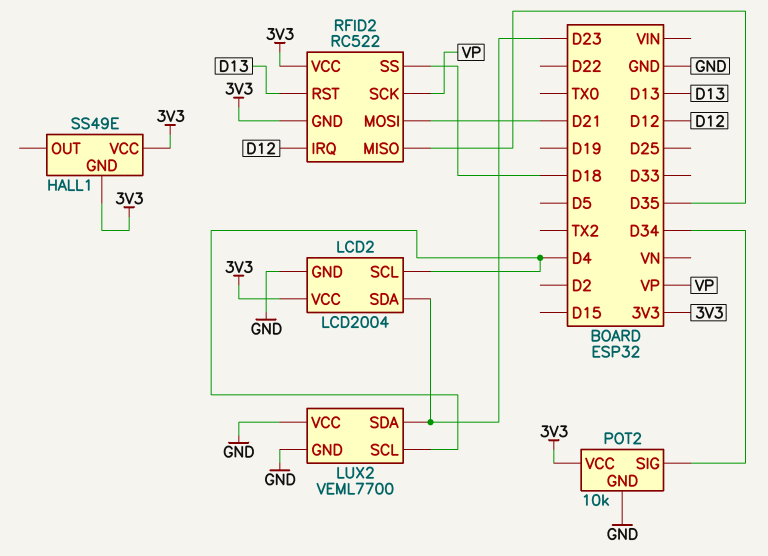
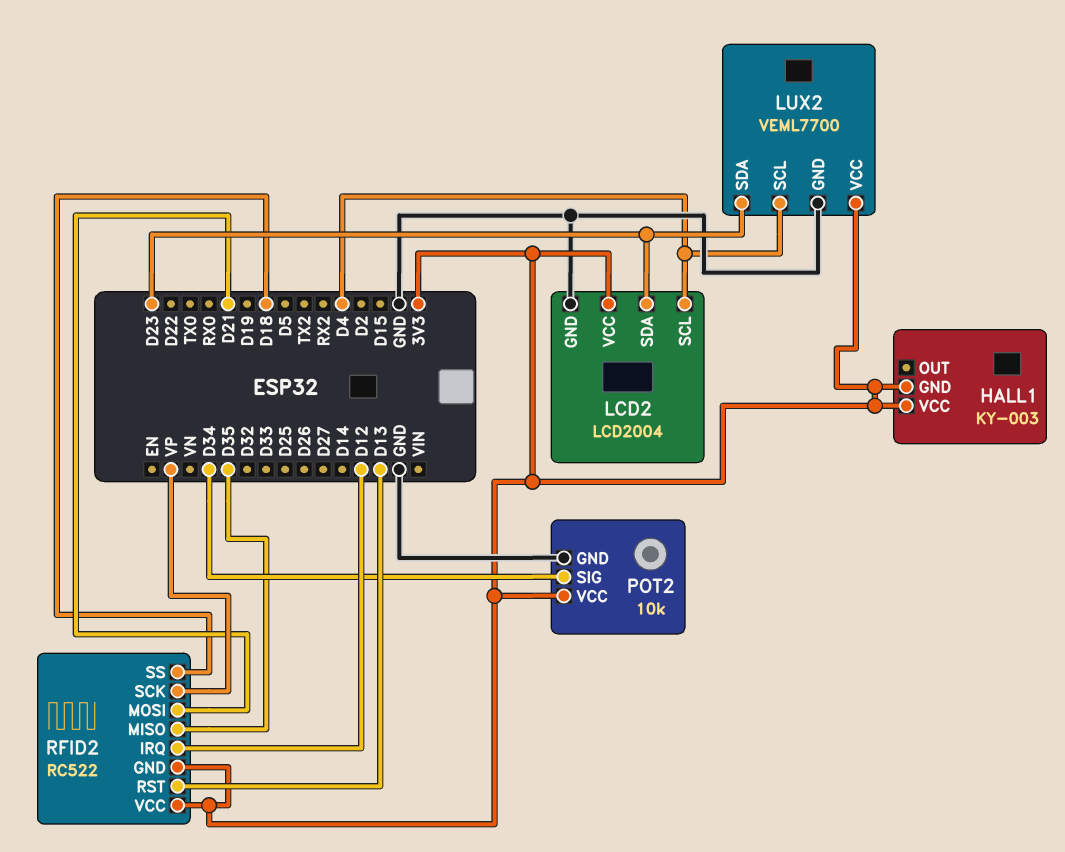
HALL1: SS49E -> KY-003
LUX2 pin VCC: GND -> 3V3

